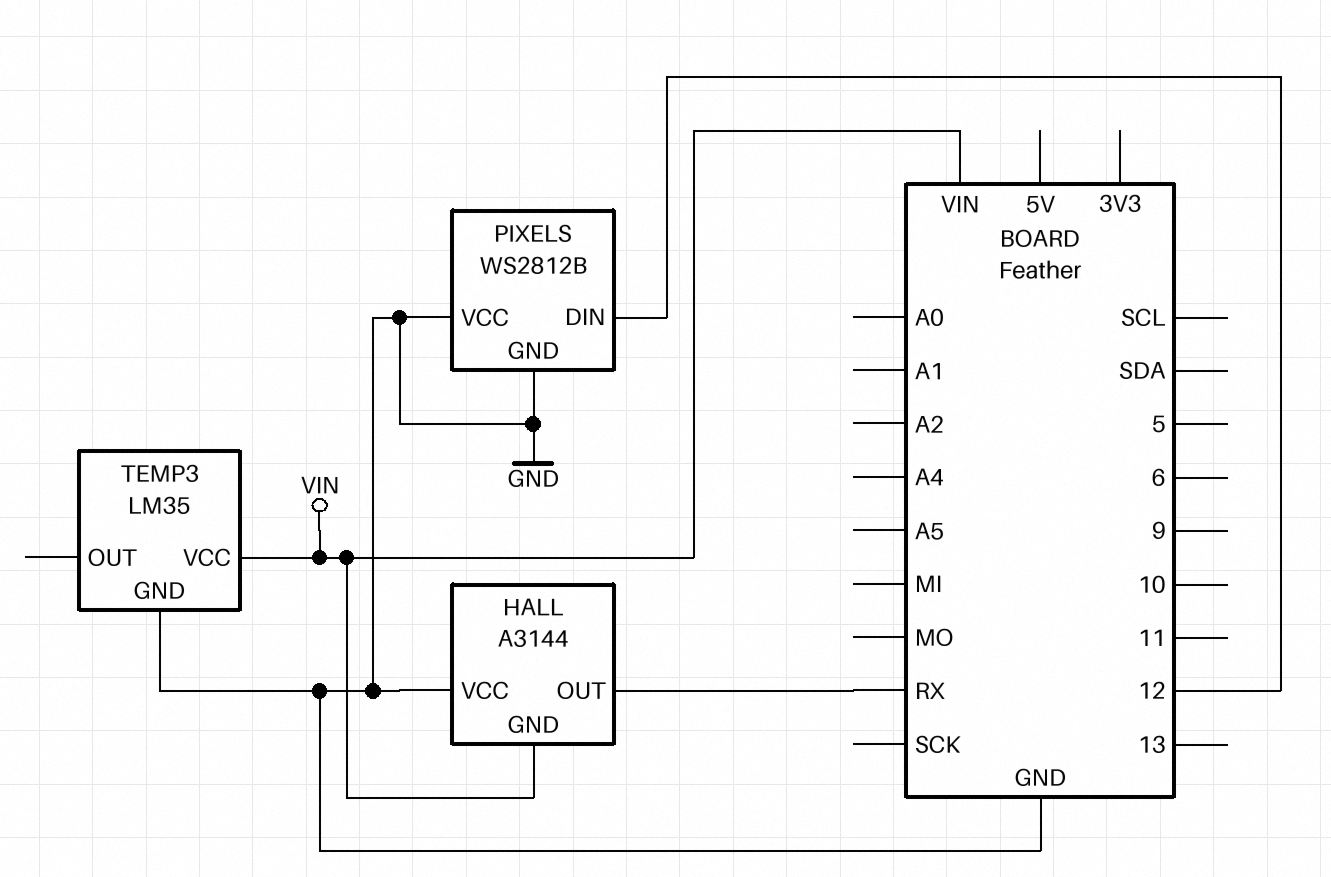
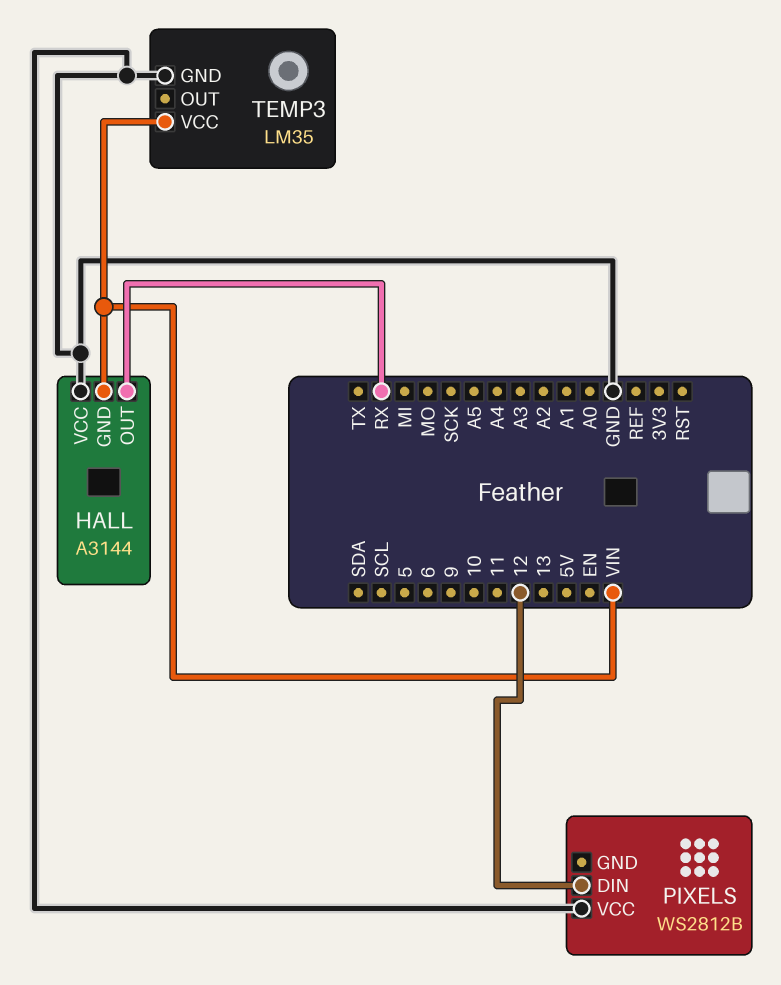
PIXELS pin GND: GND -> none

